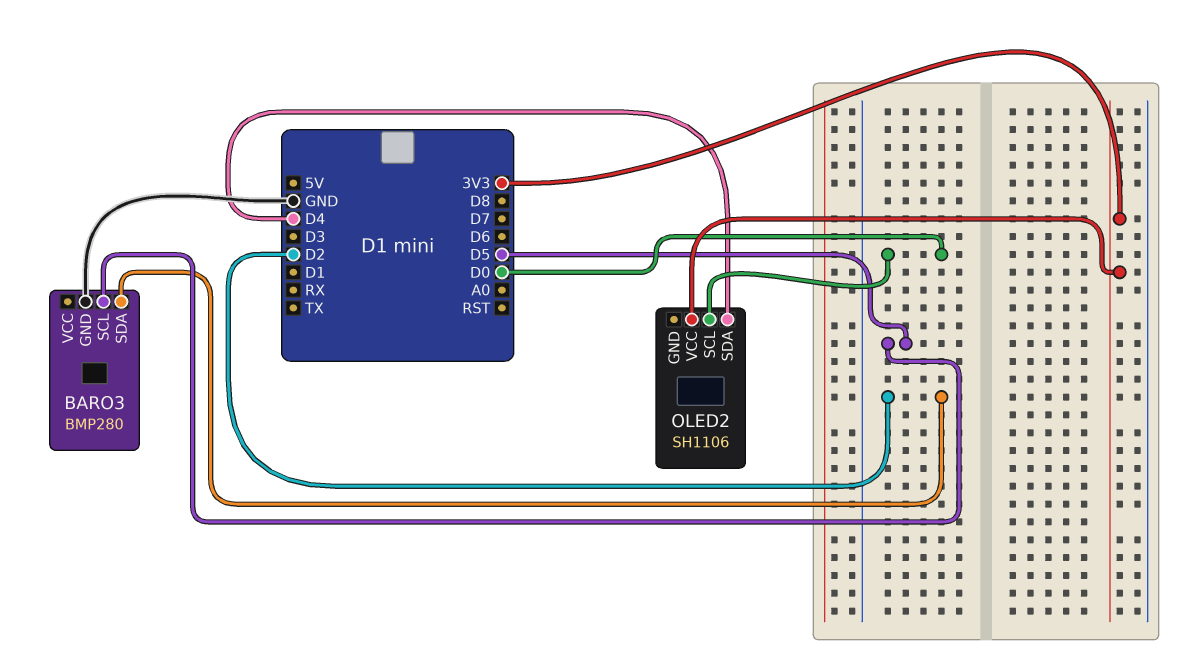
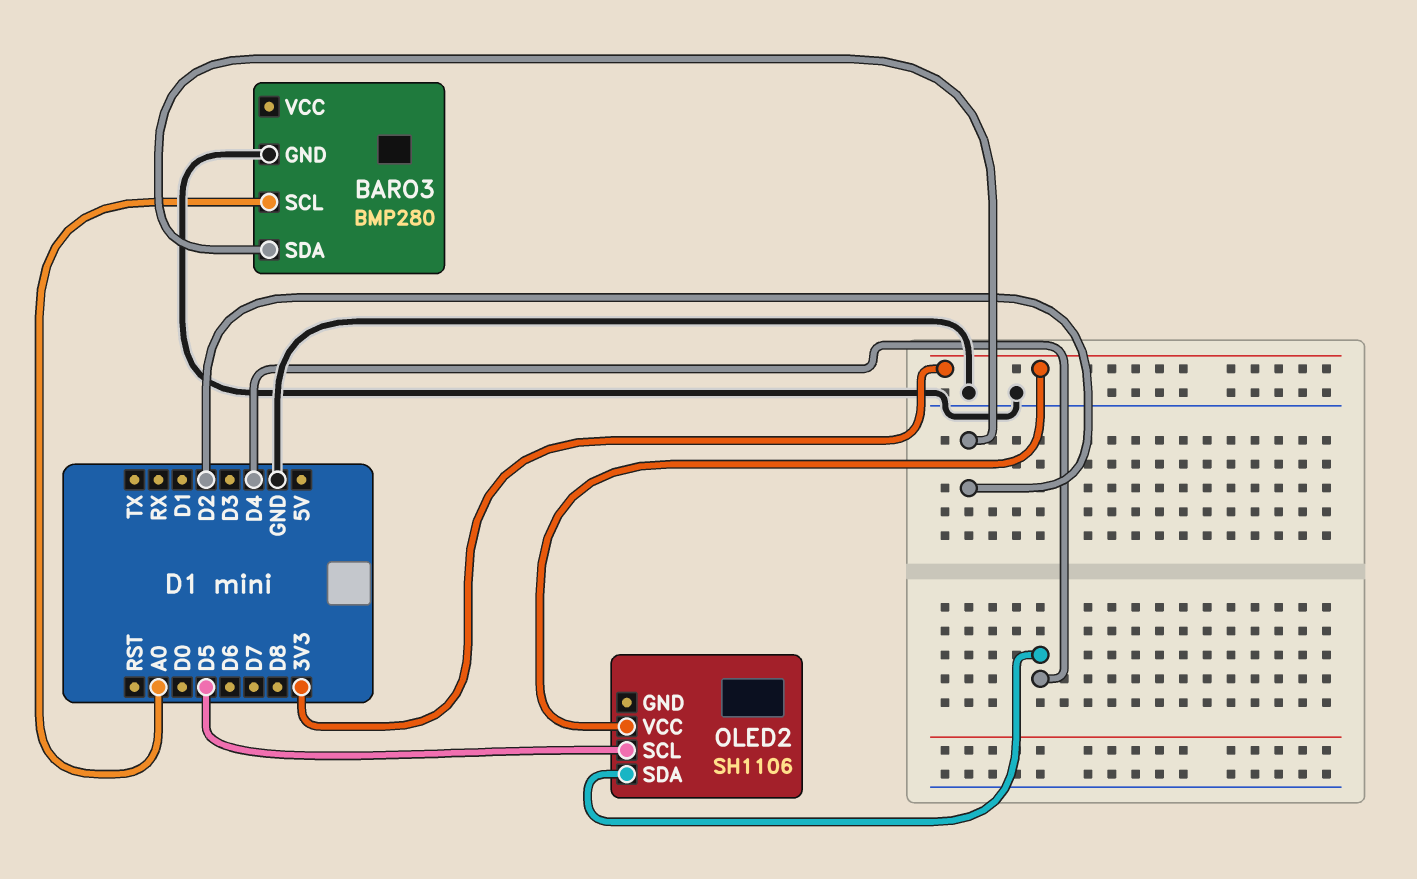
BARO3 pin SCL: D5 -> A0
OLED2 pin SCL: D0 -> D5

